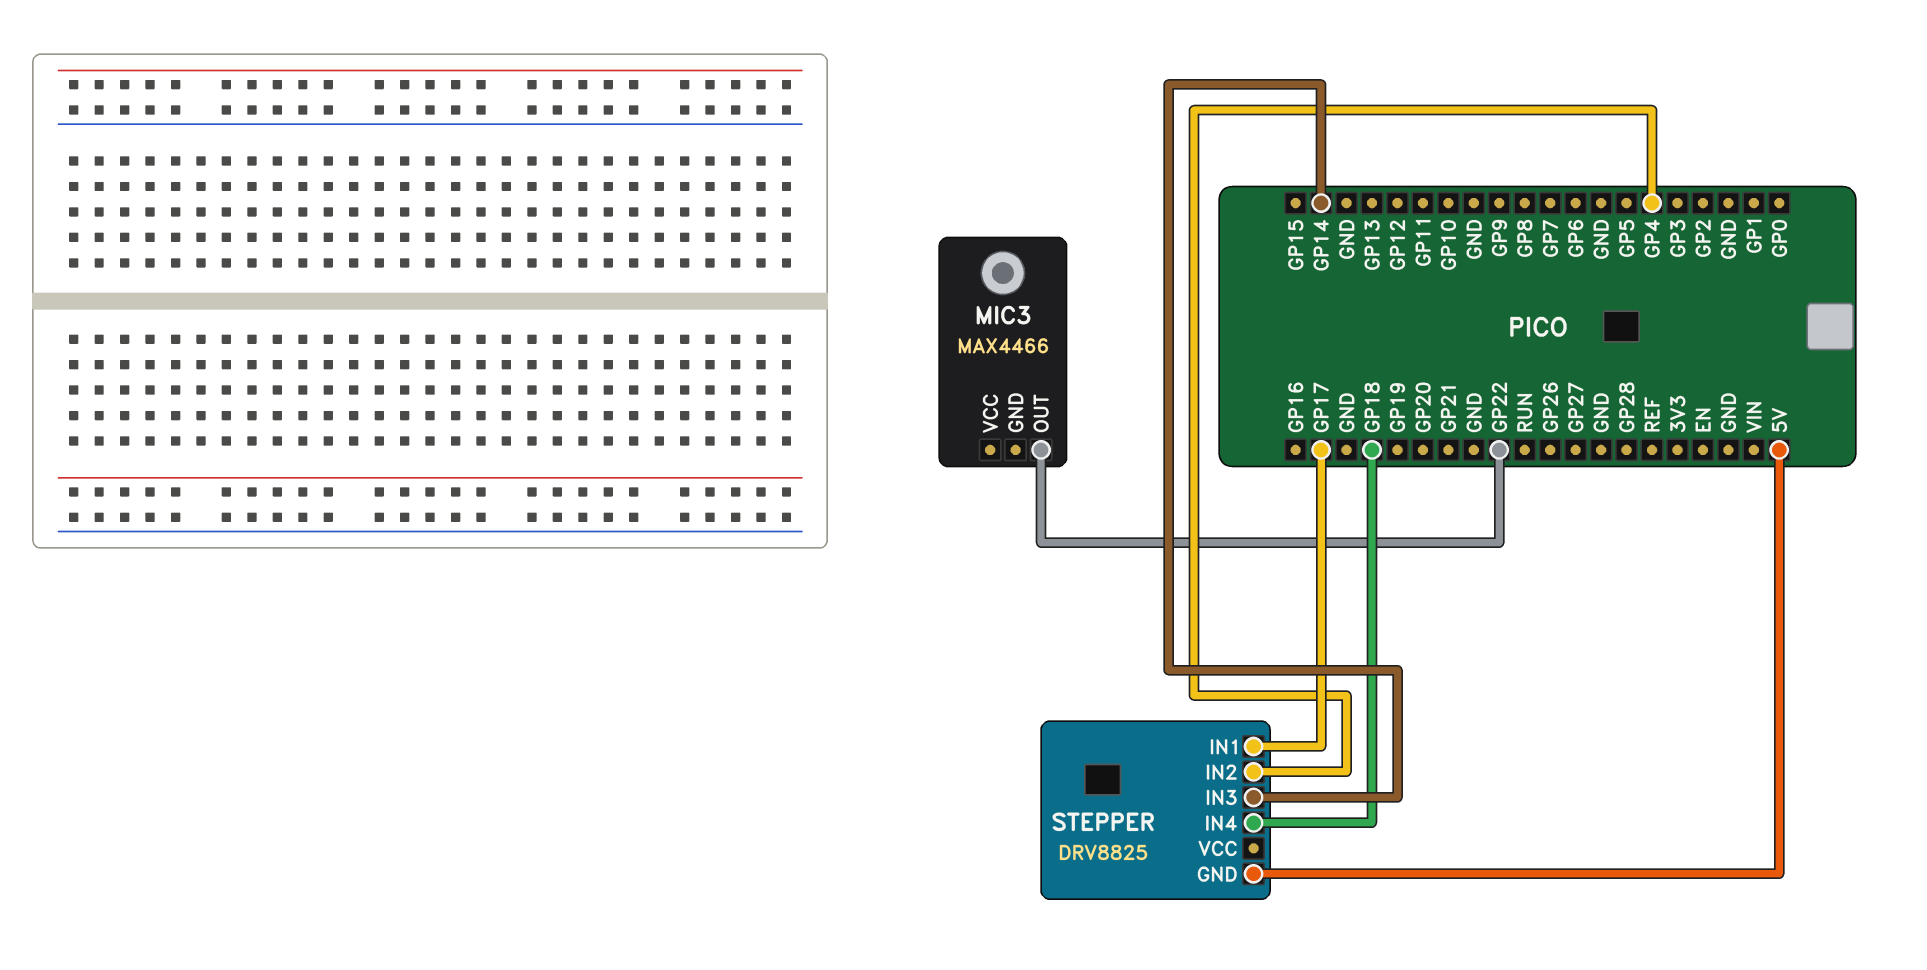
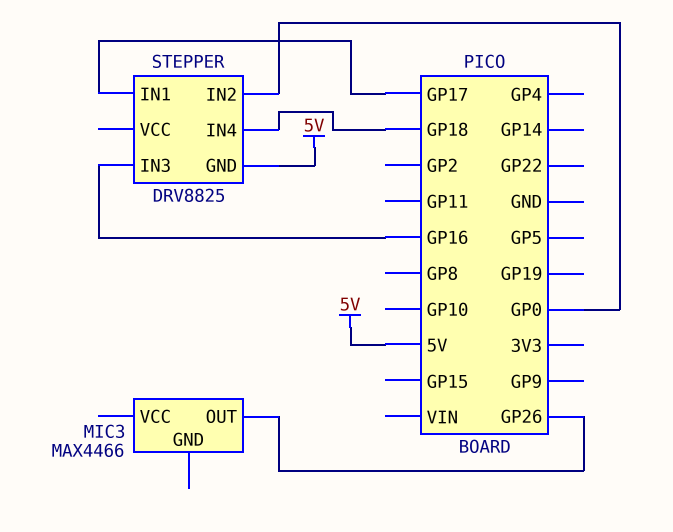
MIC3 pin OUT: GP22 -> GP26
STEPPER pin IN2: GP4 -> GP0
STEPPER pin IN3: GP14 -> GP16

